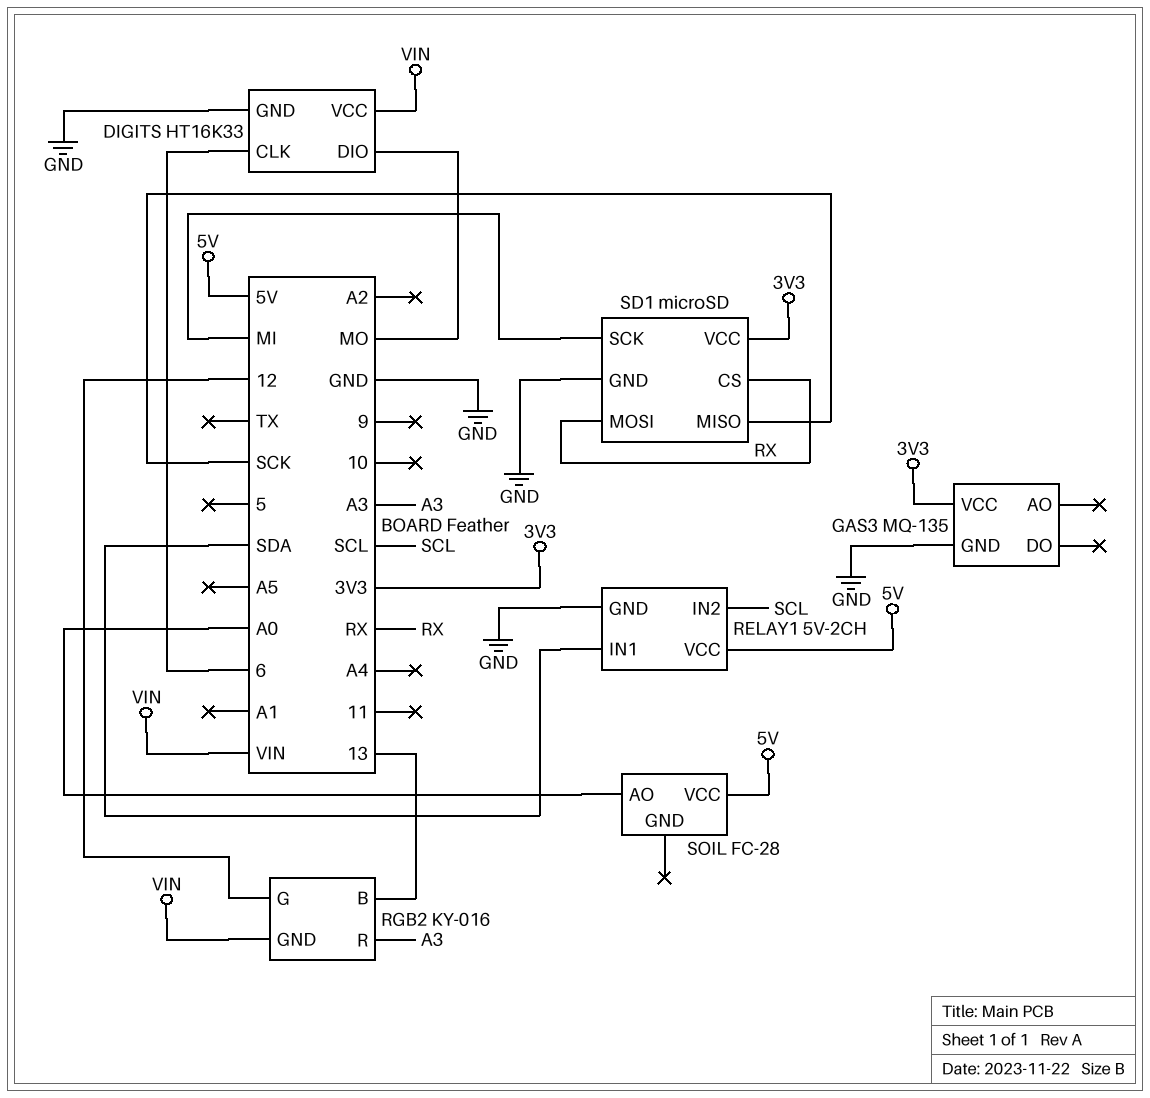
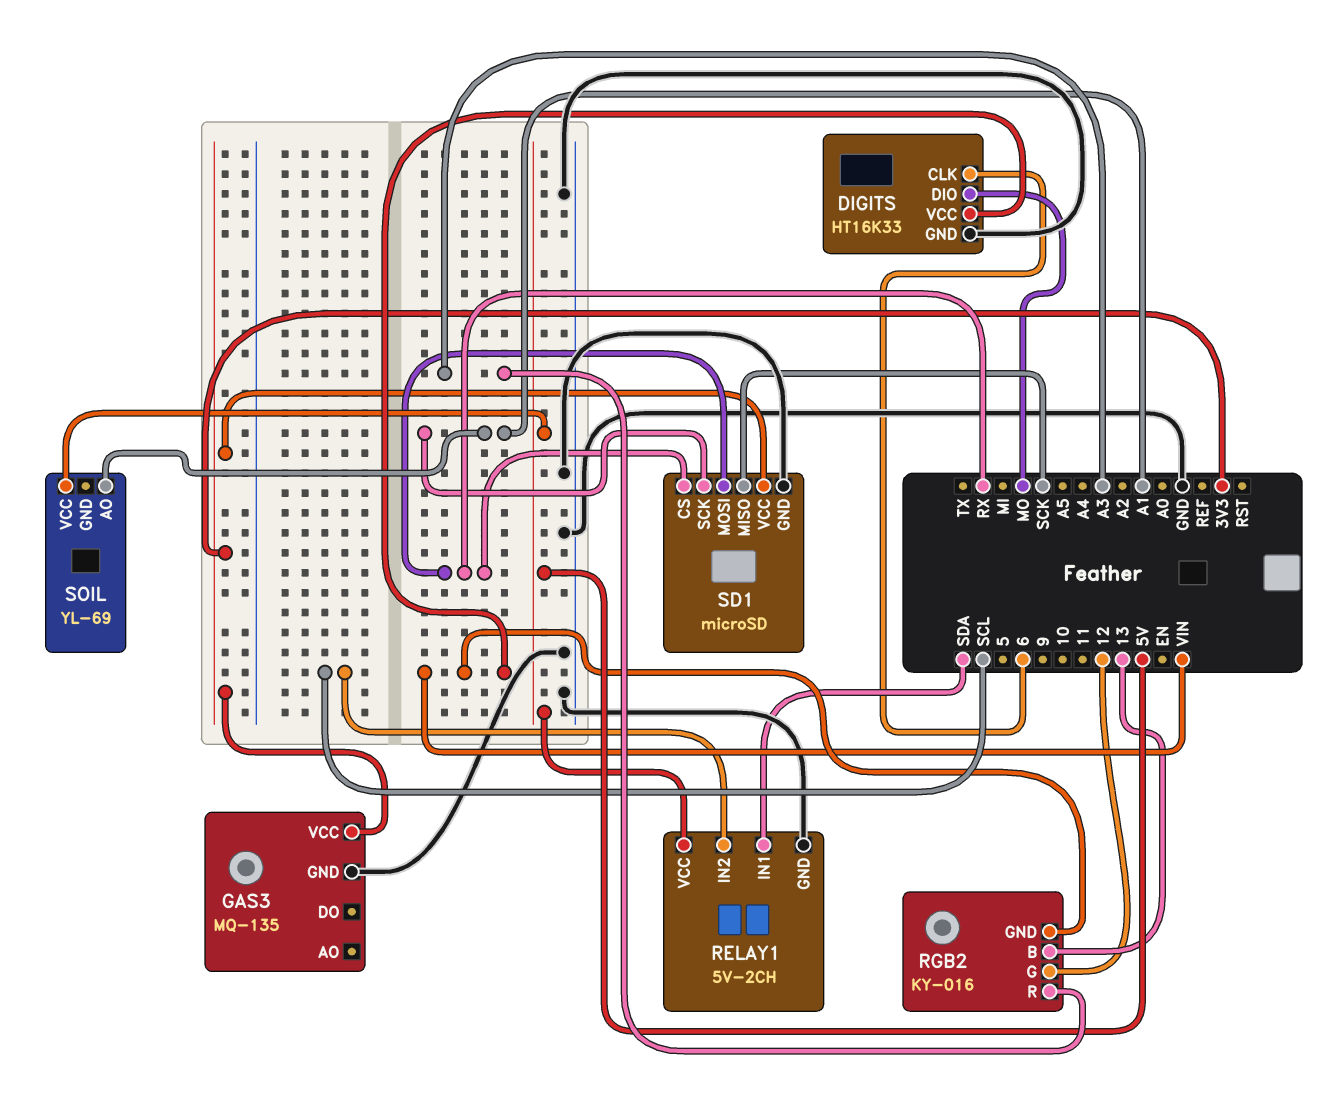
SD1 pin SCK: MI -> A1
SOIL: FC-28 -> YL-69
SOIL pin AO: A0 -> A1

